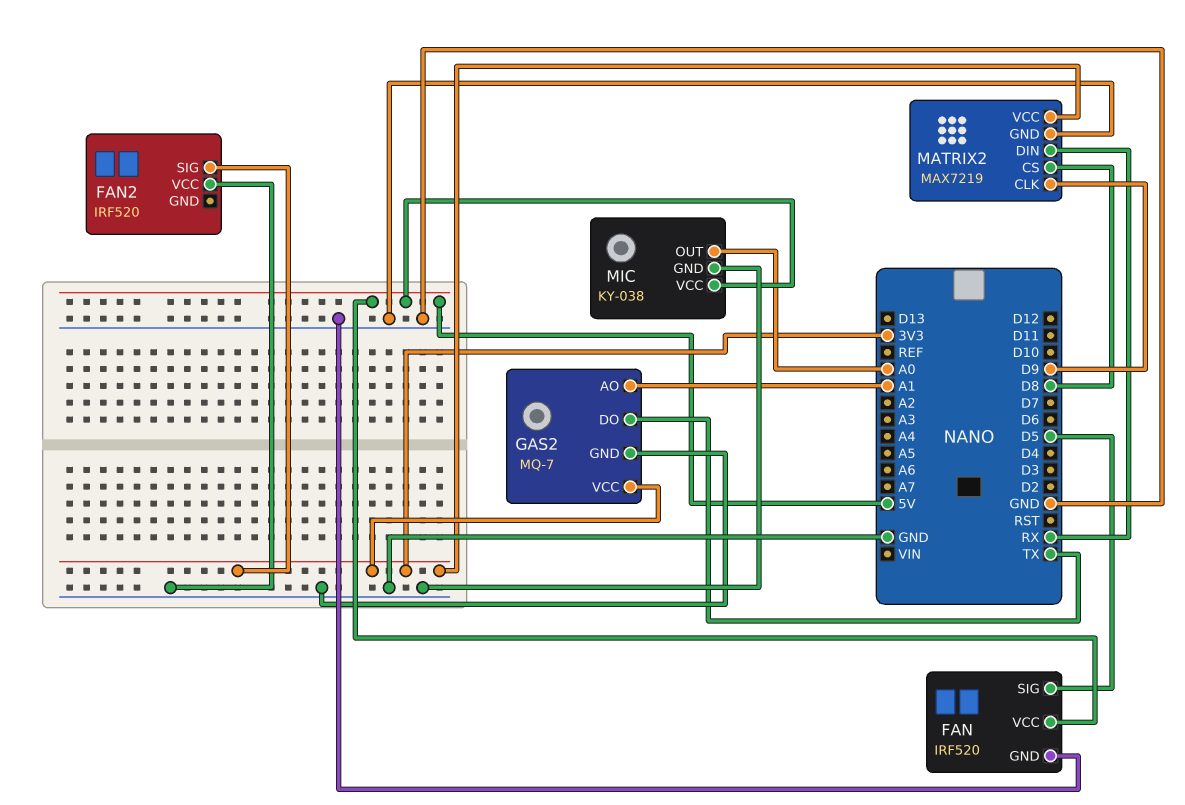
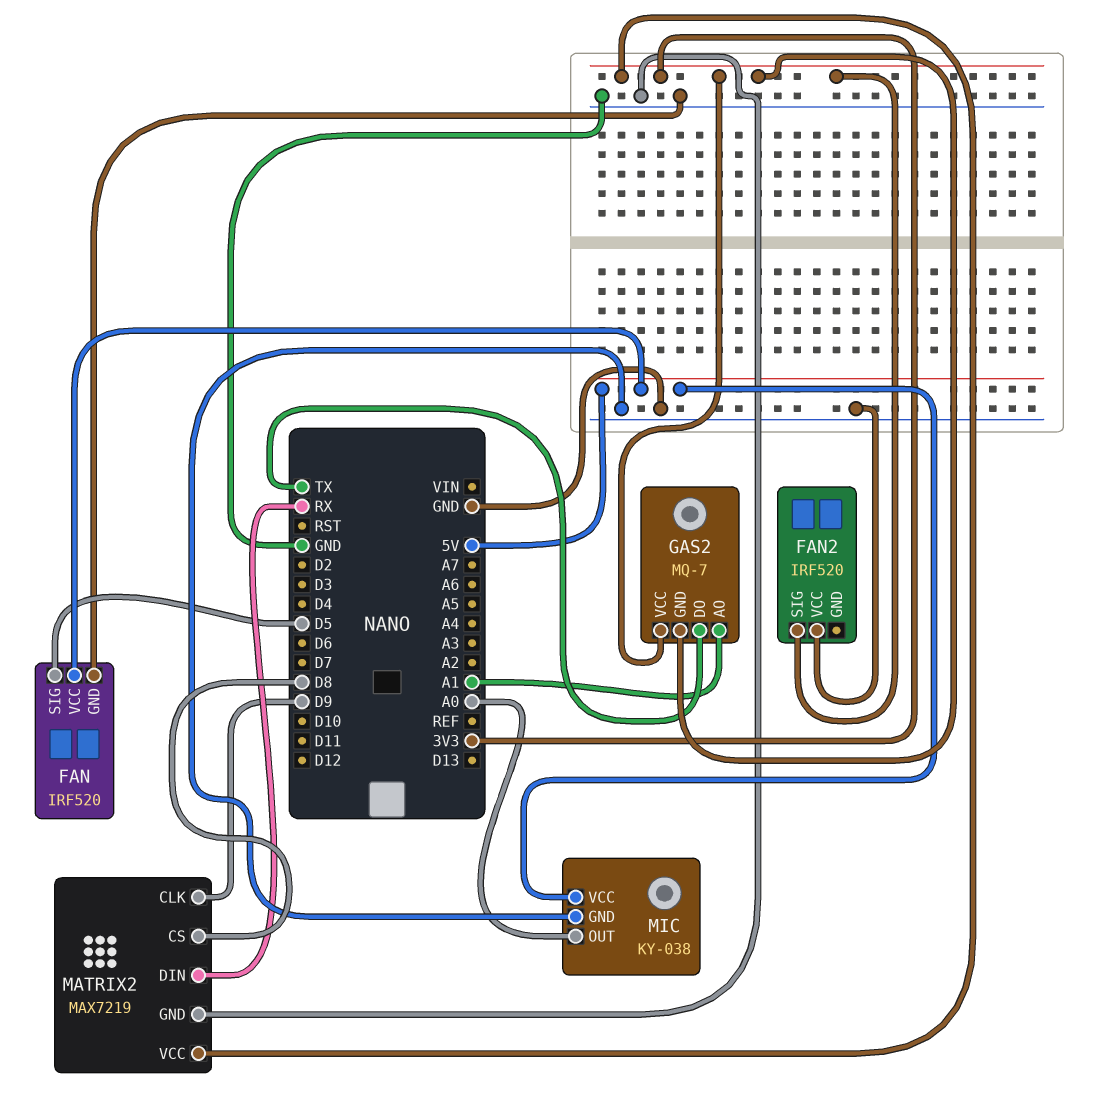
GAS2 pin GND: GND -> 3V3

